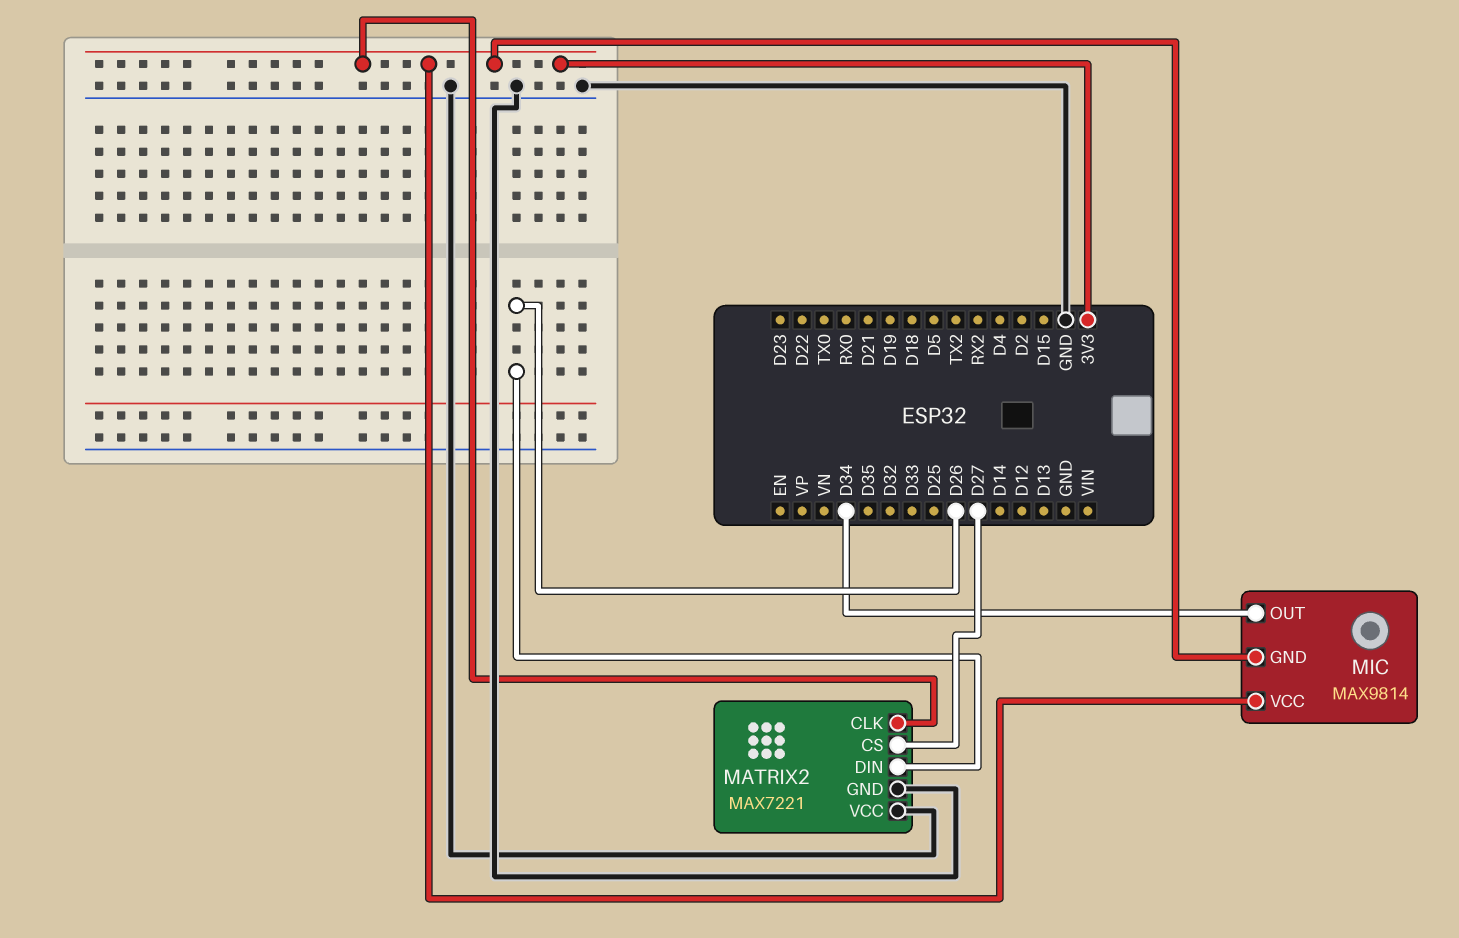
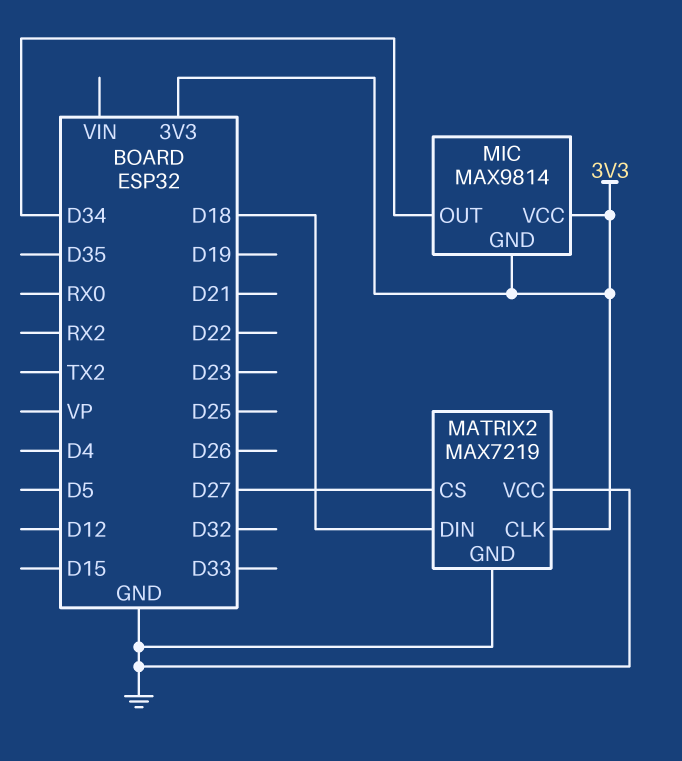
MATRIX2: MAX7221 -> MAX7219
MATRIX2 pin DIN: D26 -> D18

